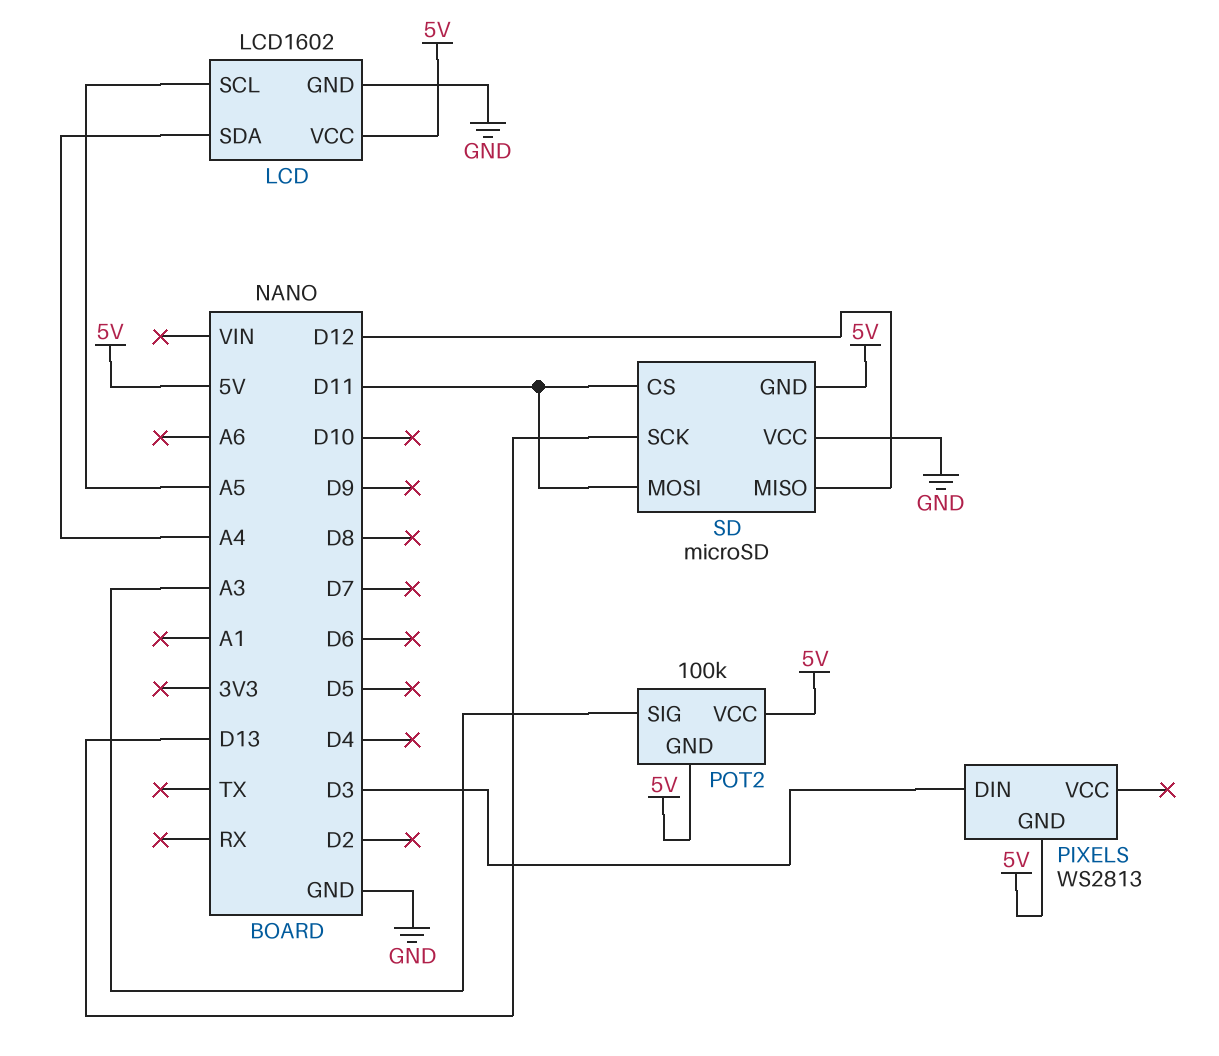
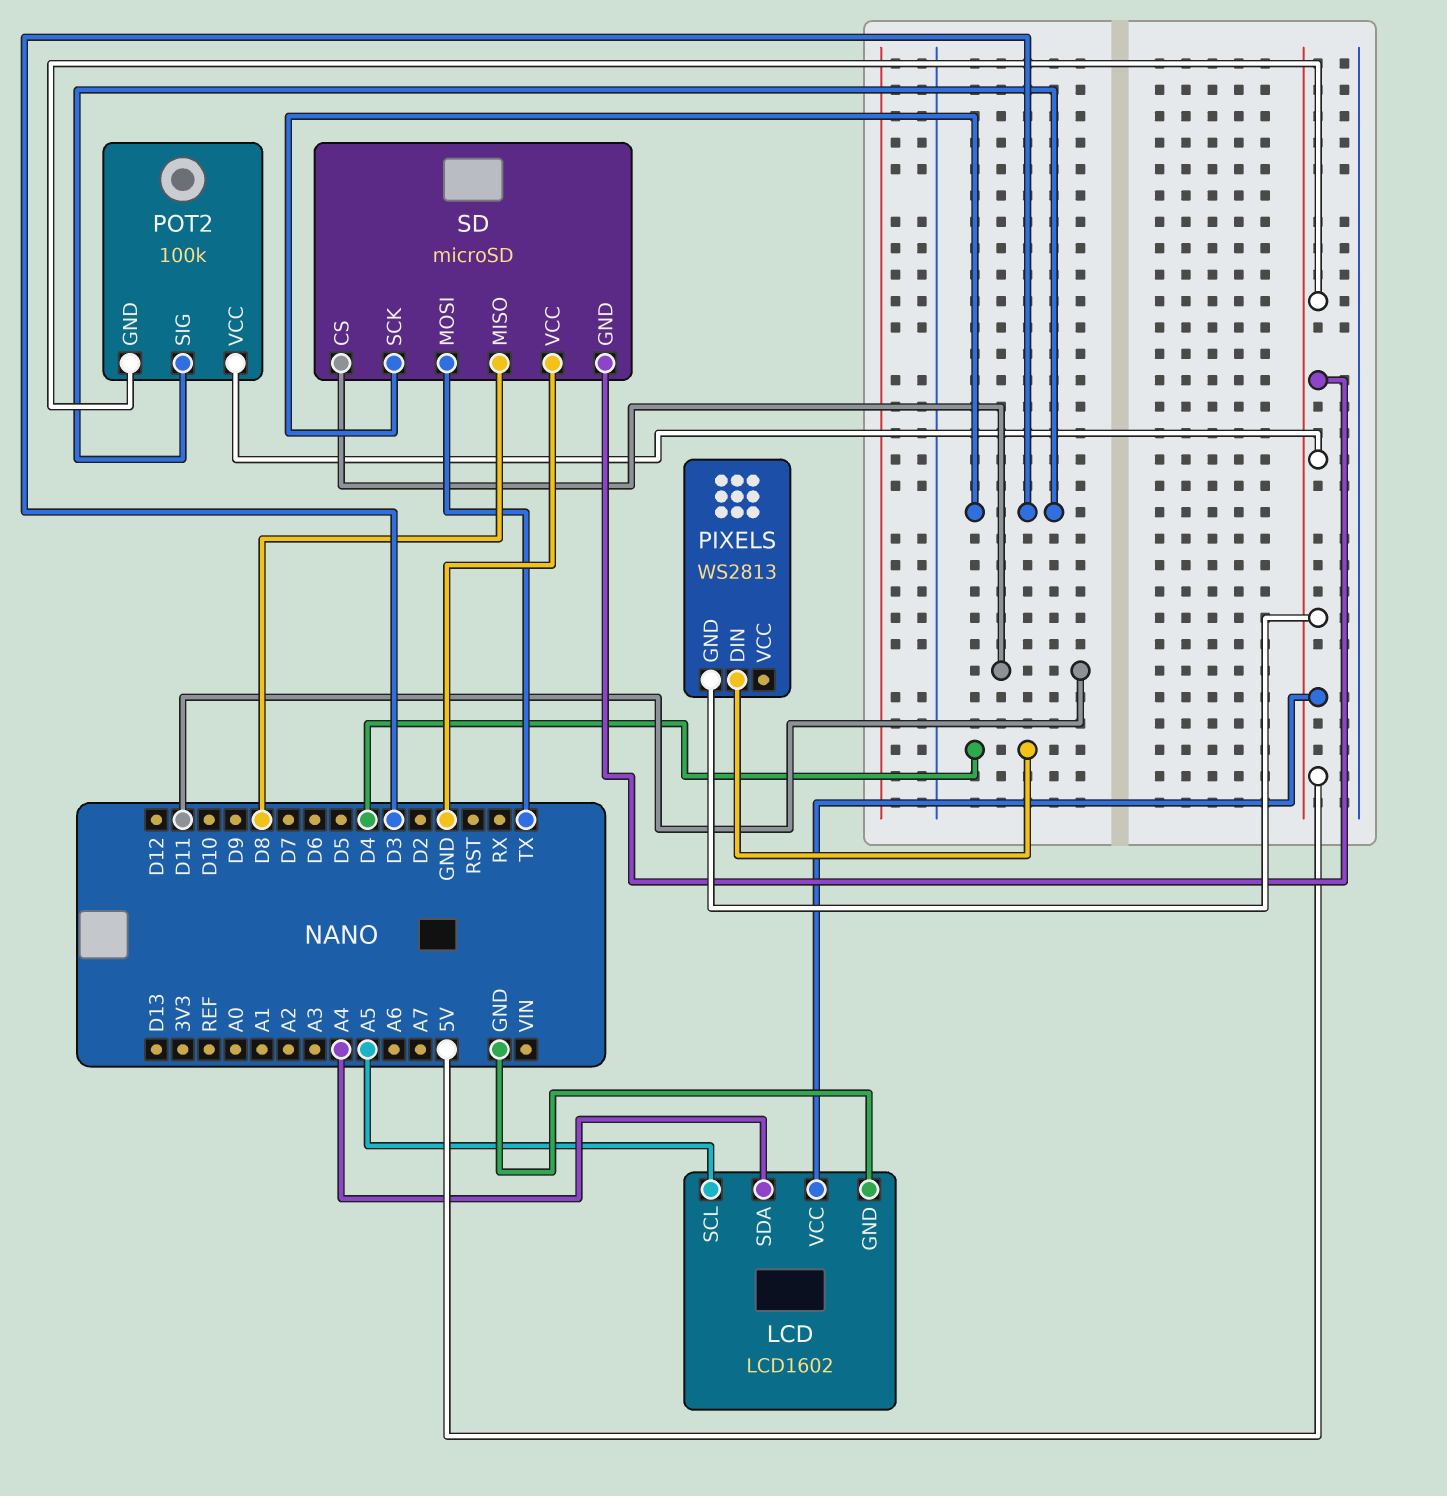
PIXELS pin DIN: D3 -> D4
POT2 pin SIG: A3 -> D3
SD pin MISO: D12 -> D8
SD pin MOSI: D11 -> TX
SD pin SCK: D13 -> D3

